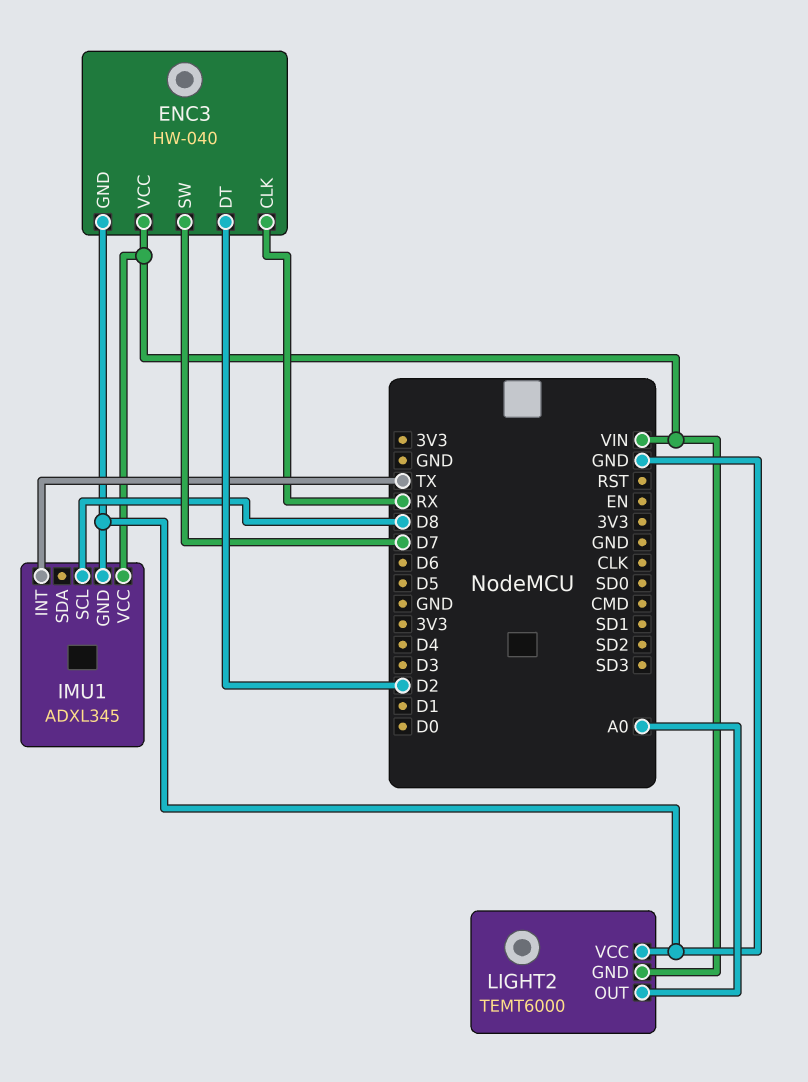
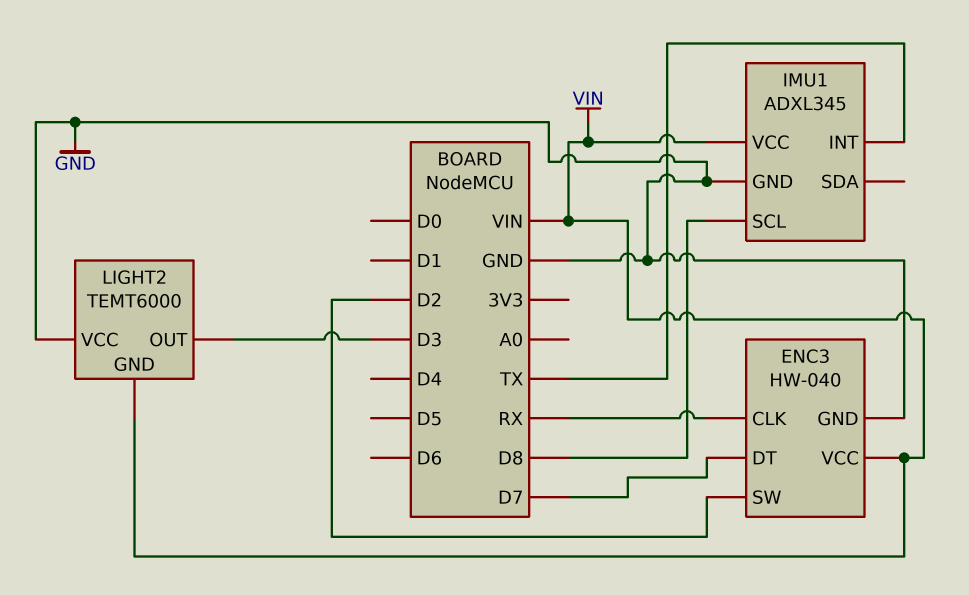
ENC3 pin DT: D2 -> D7
ENC3 pin SW: D7 -> D2
LIGHT2 pin OUT: A0 -> D3

